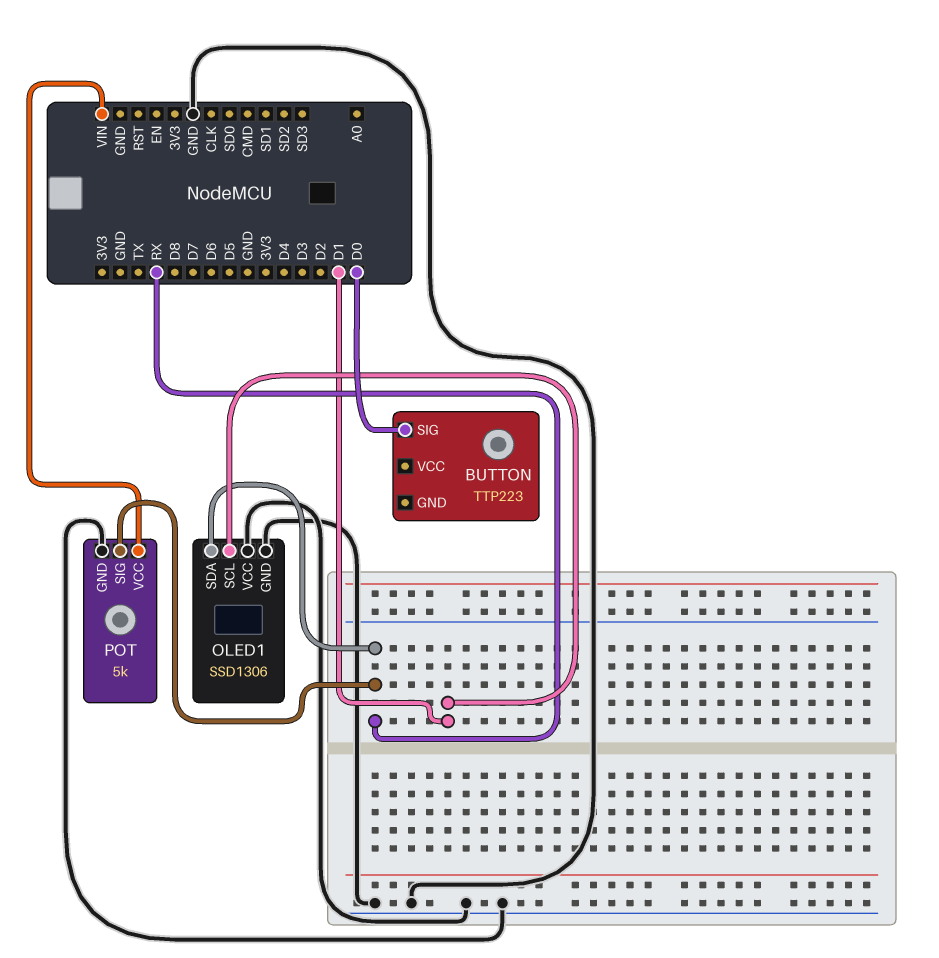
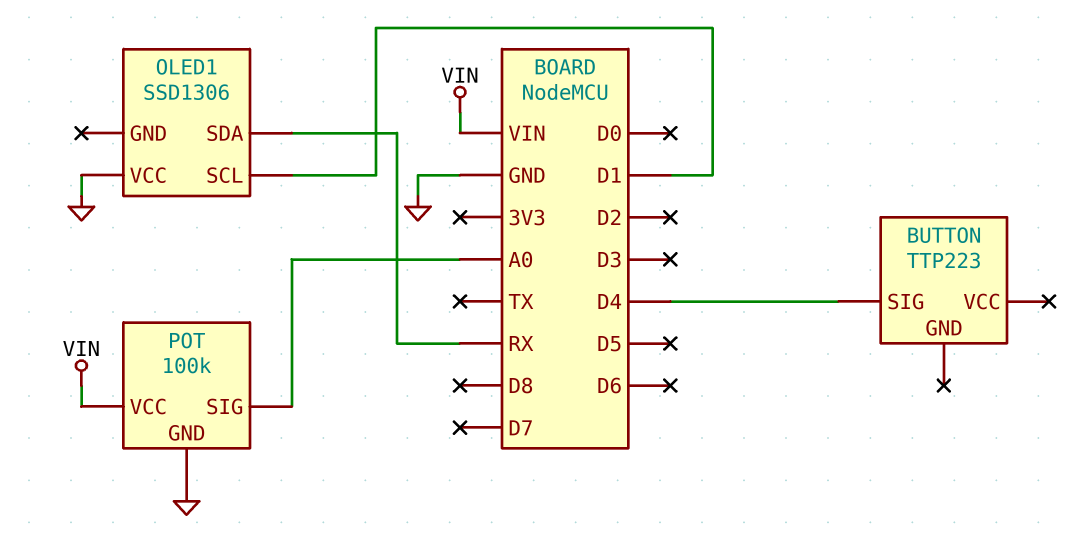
BUTTON pin SIG: D0 -> D4
OLED1 pin GND: GND -> none
POT: 5k -> 100k
POT pin SIG: RX -> A0

